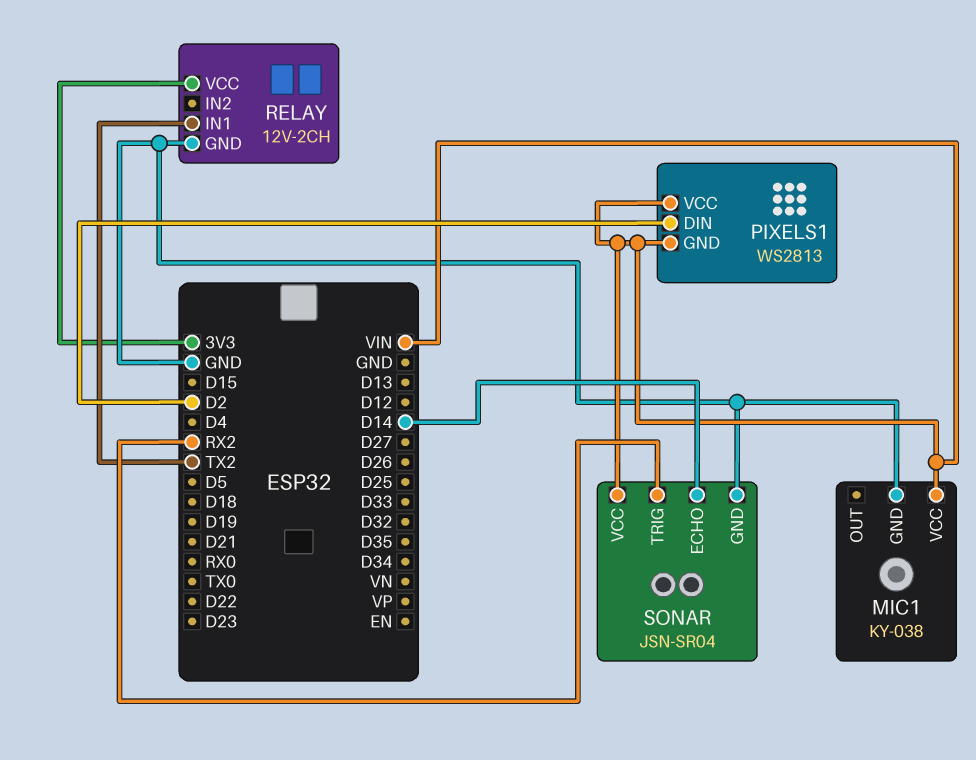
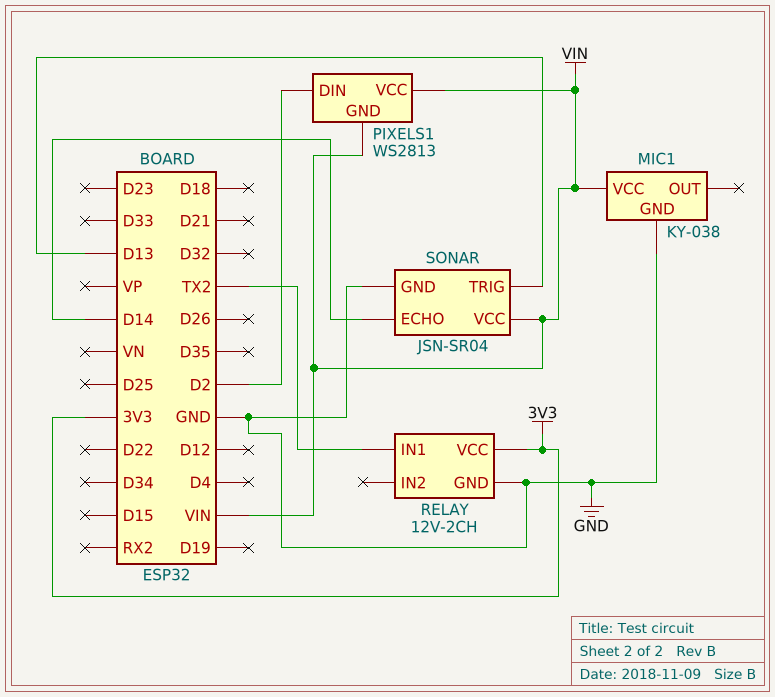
SONAR pin TRIG: RX2 -> D13

